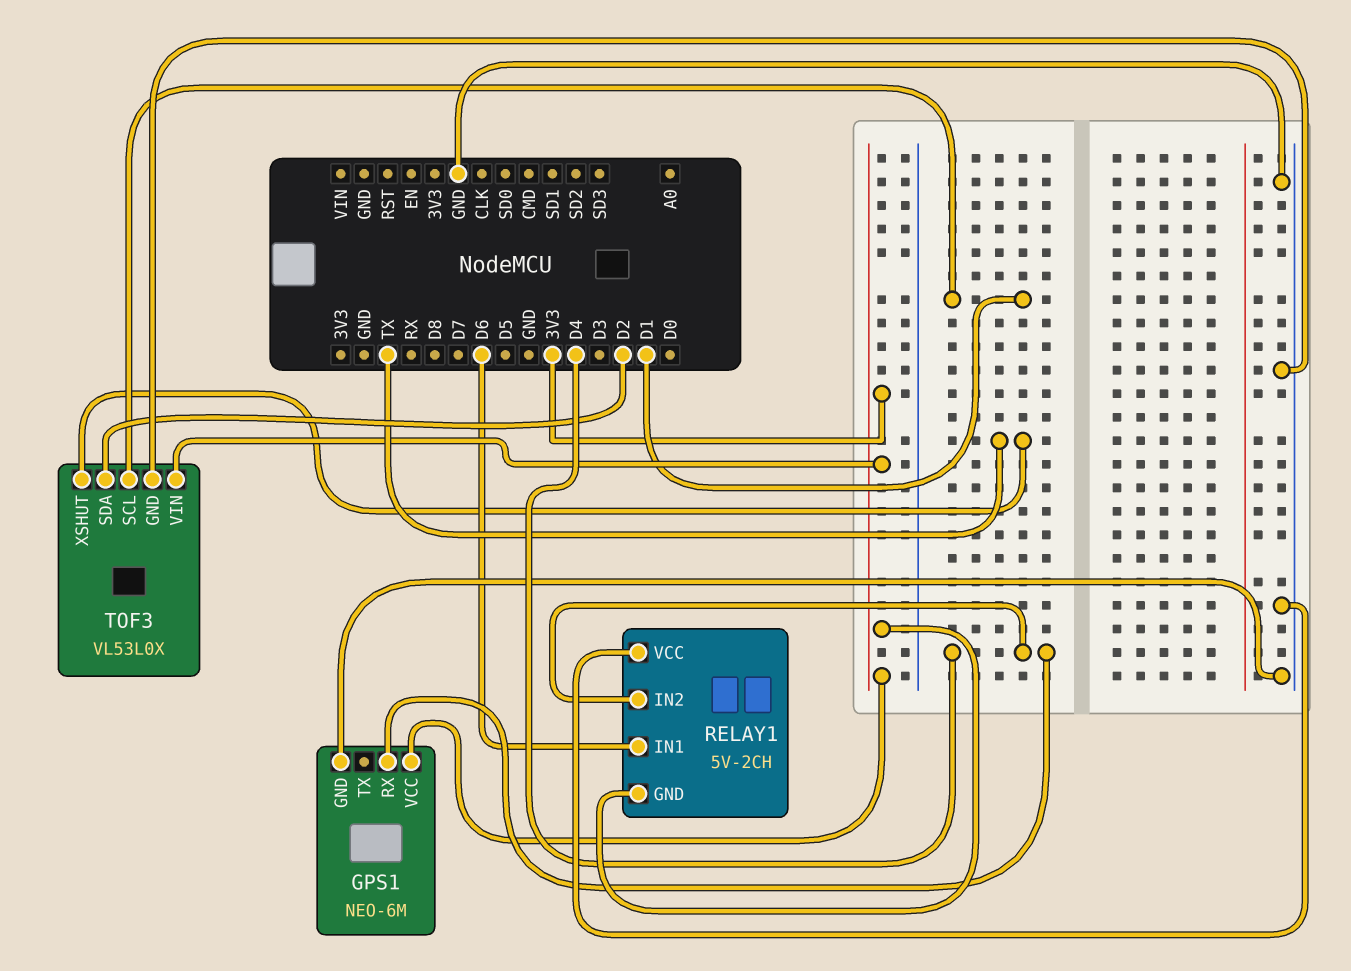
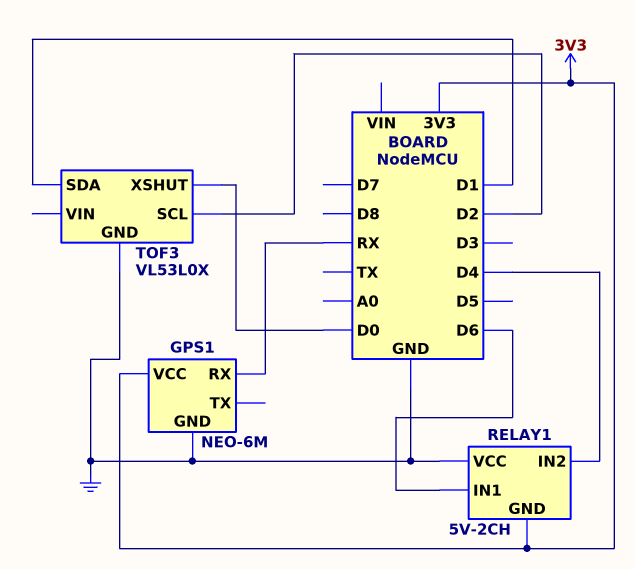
GPS1 pin RX: D4 -> RX
TOF3 pin SCL: D1 -> D2
TOF3 pin SDA: D2 -> D1
TOF3 pin VIN: 3V3 -> none
TOF3 pin XSHUT: TX -> D0

